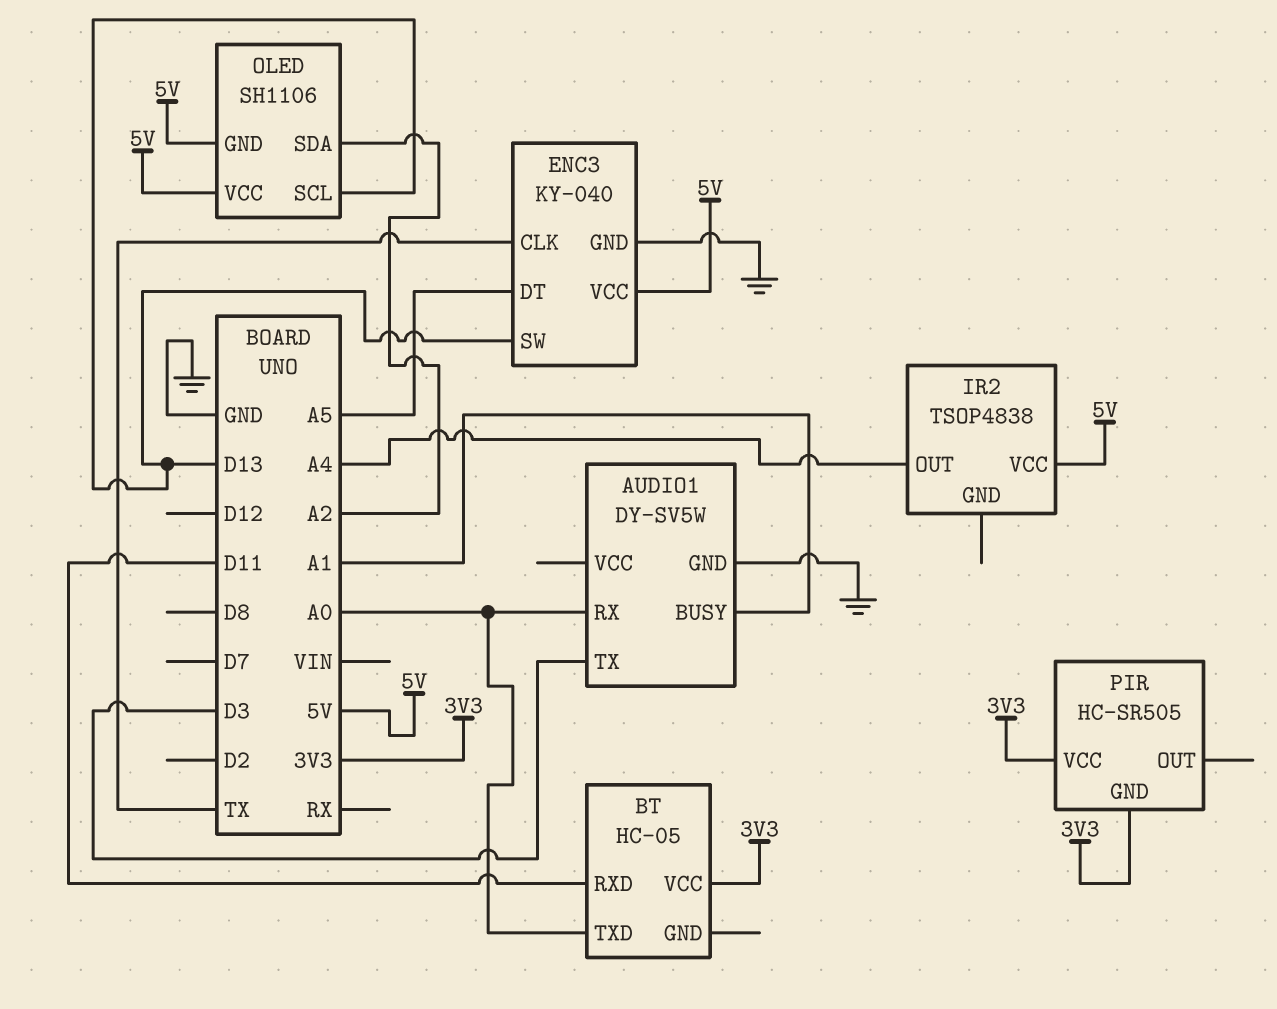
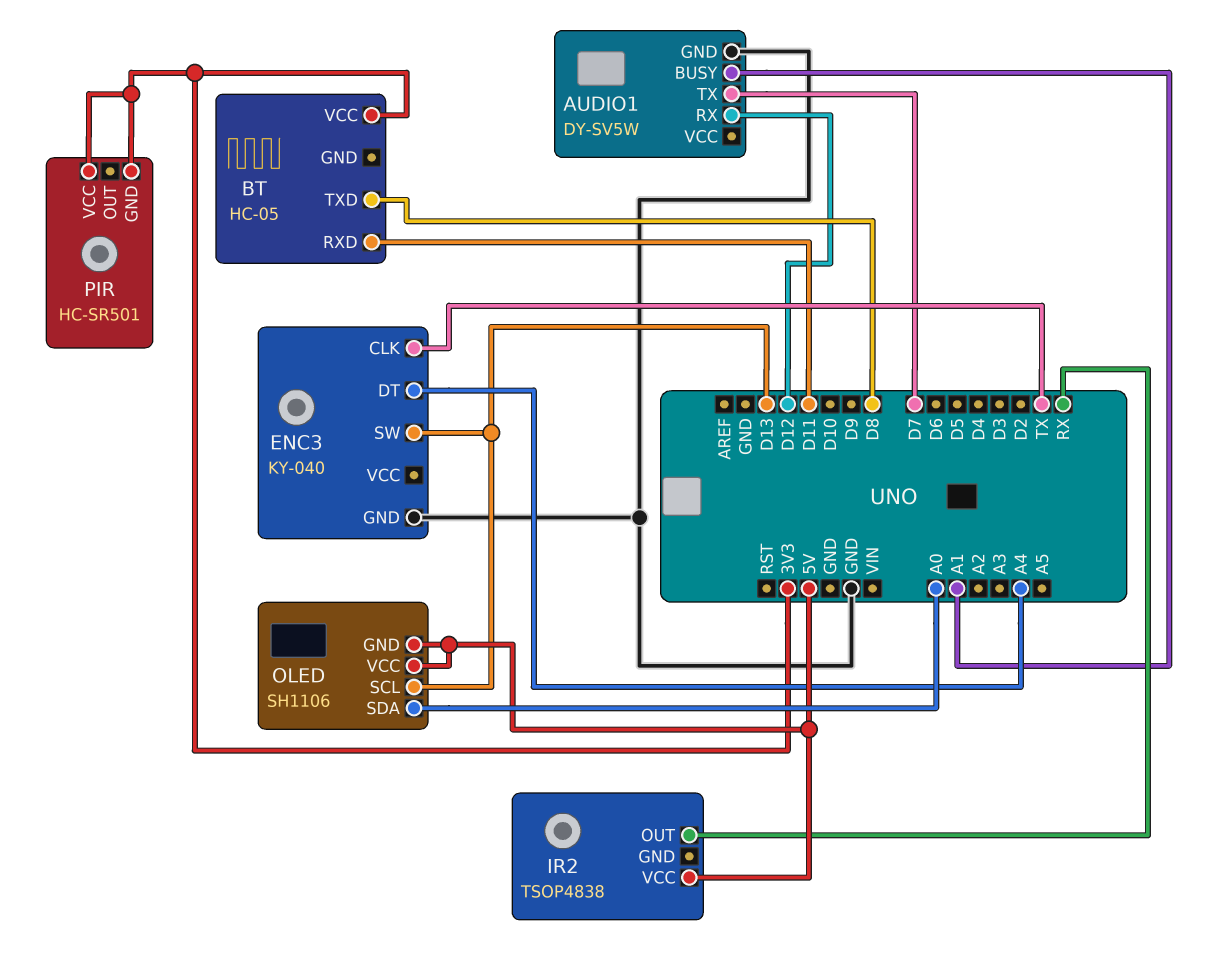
AUDIO1 pin RX: A0 -> D12
AUDIO1 pin TX: D3 -> D7
BT pin TXD: A0 -> D8
ENC3 pin DT: A5 -> A4
ENC3 pin VCC: 5V -> none
IR2 pin OUT: A4 -> RX
OLED pin SDA: A2 -> A0
PIR: HC-SR505 -> HC-SR501

